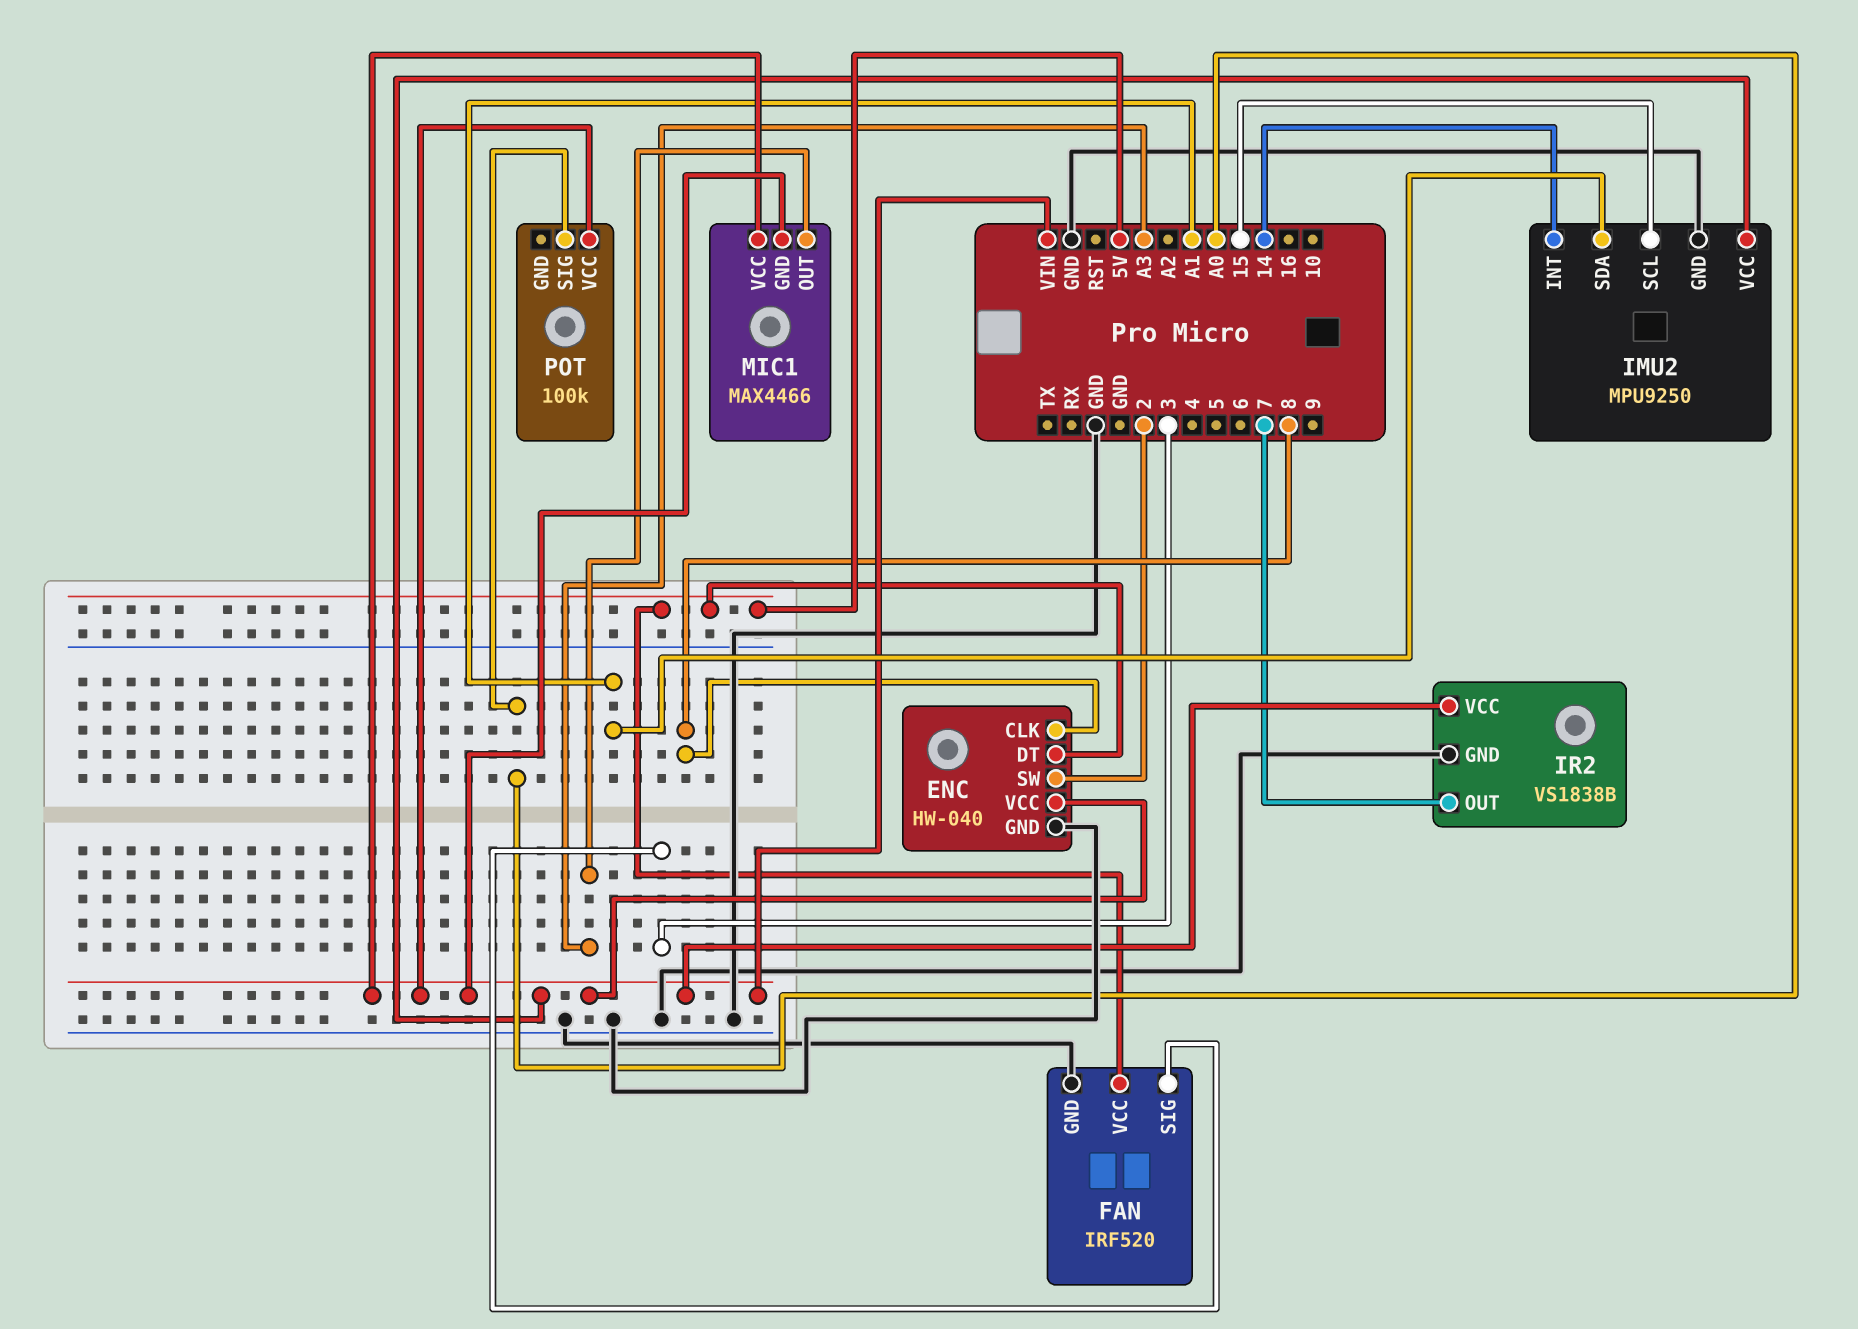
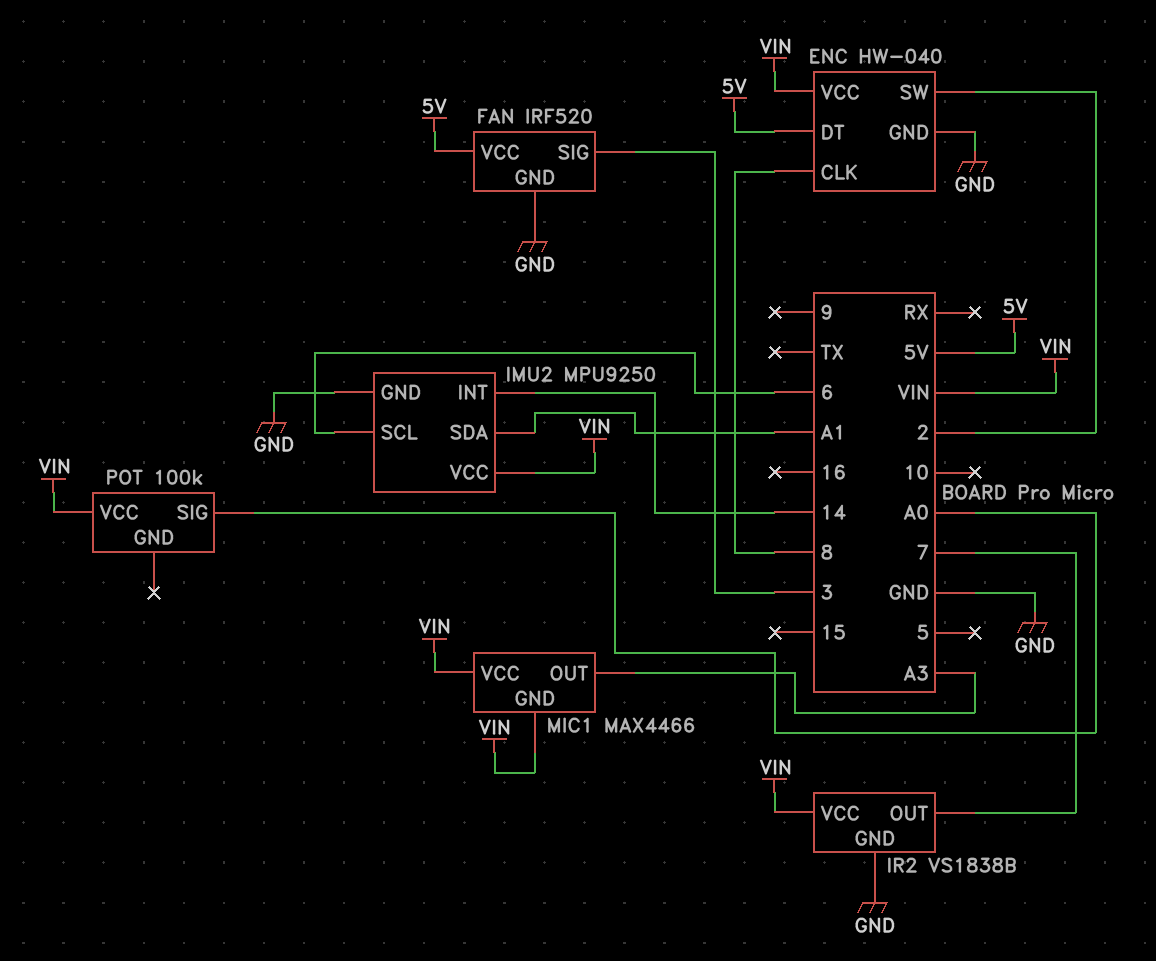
IMU2 pin SCL: 15 -> 6

